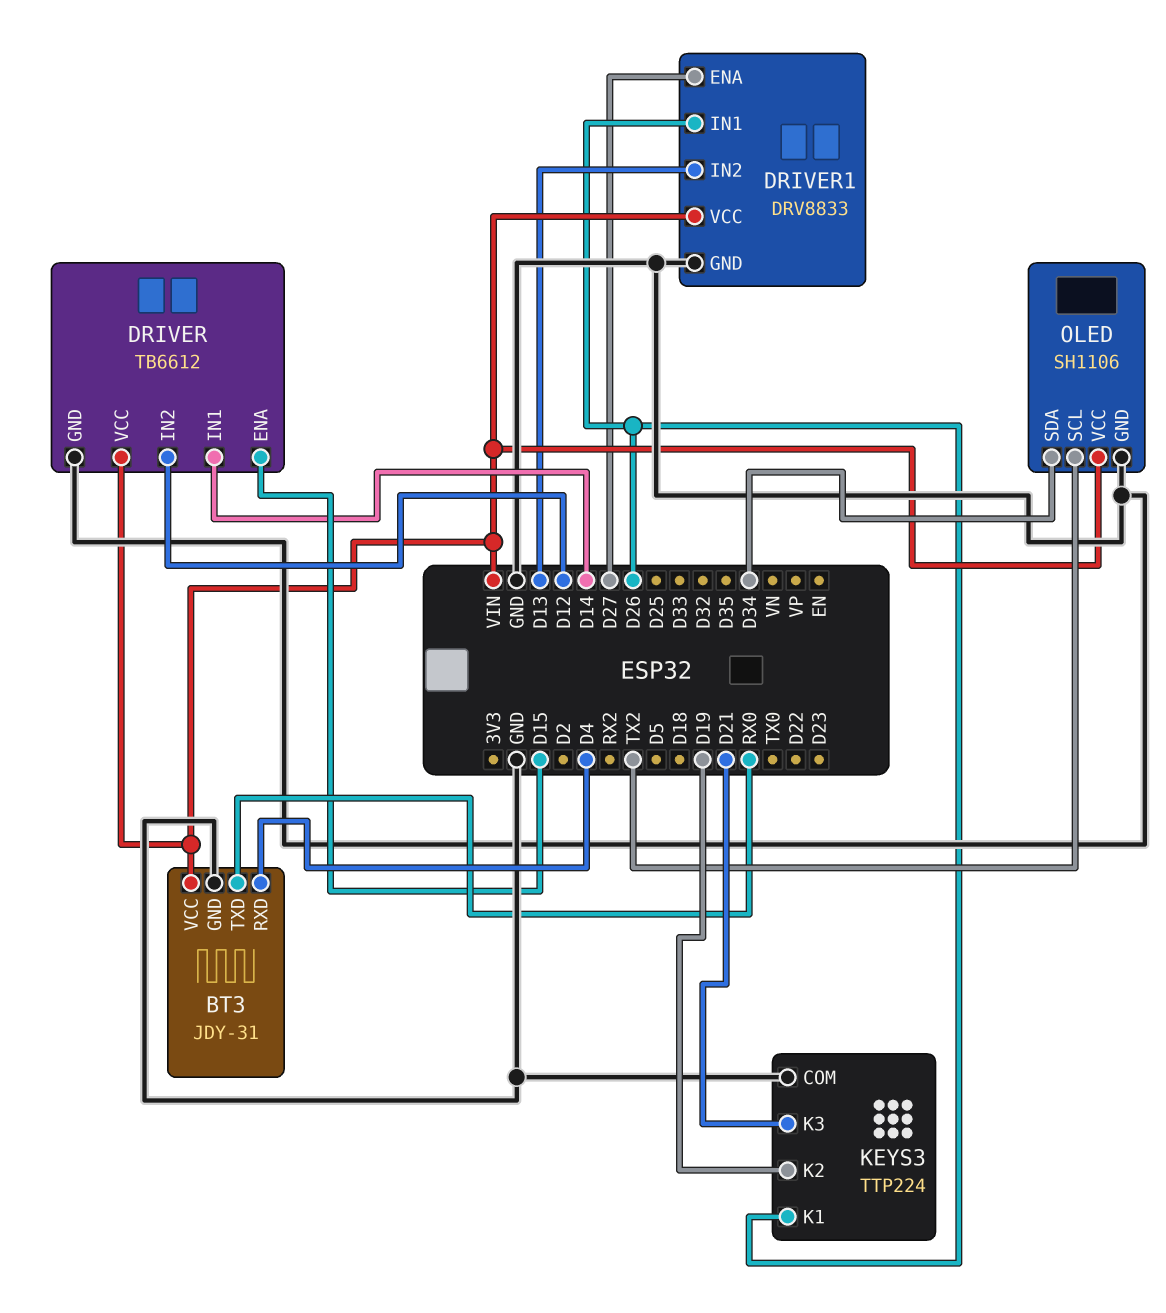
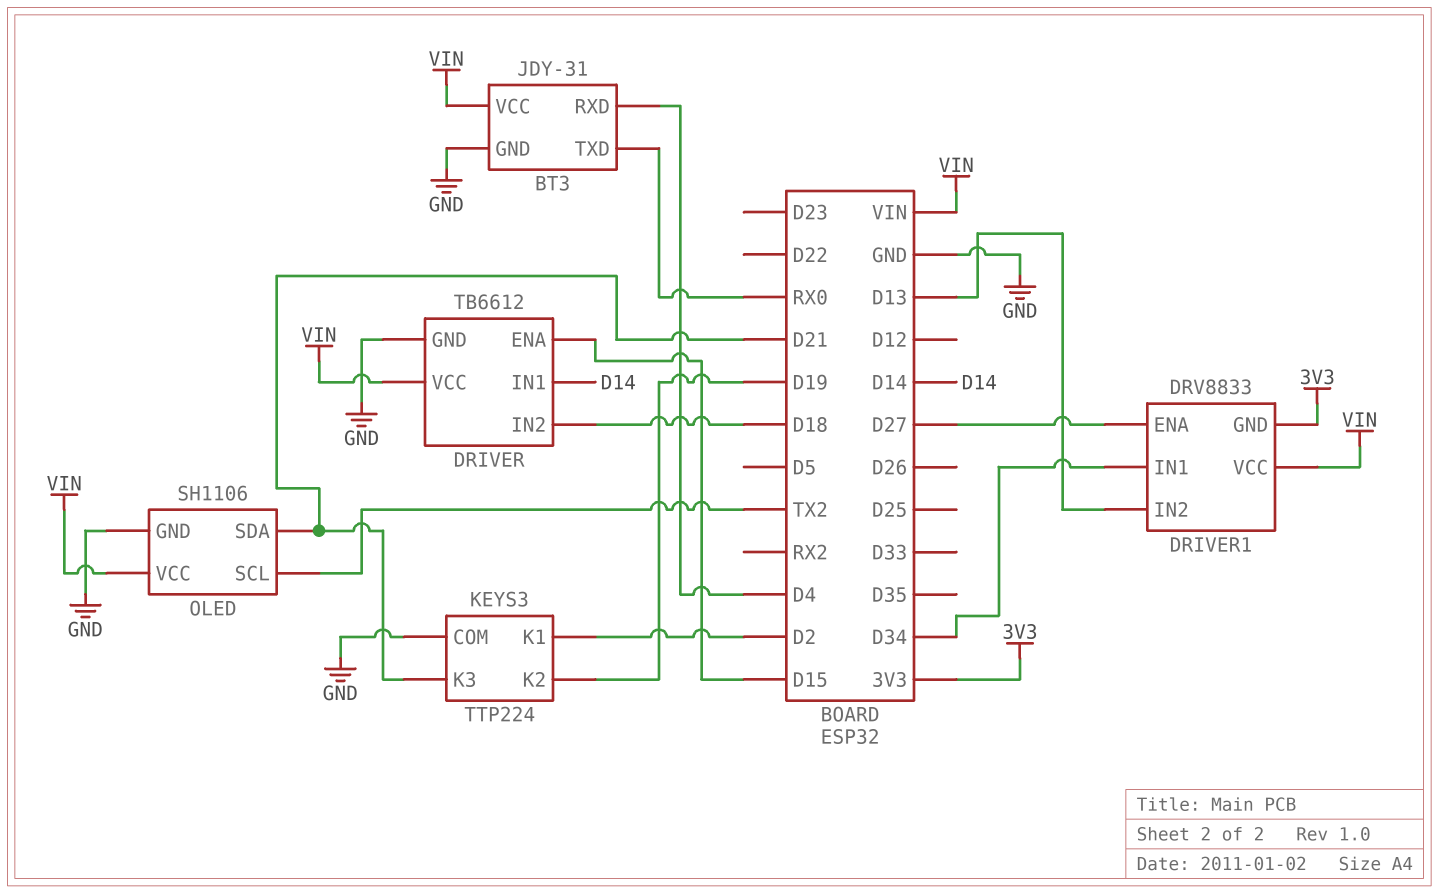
DRIVER pin IN2: D12 -> D18
DRIVER1 pin GND: GND -> 3V3
DRIVER1 pin IN1: D26 -> D34
KEYS3 pin K1: D26 -> D2
OLED pin SDA: D34 -> D21

